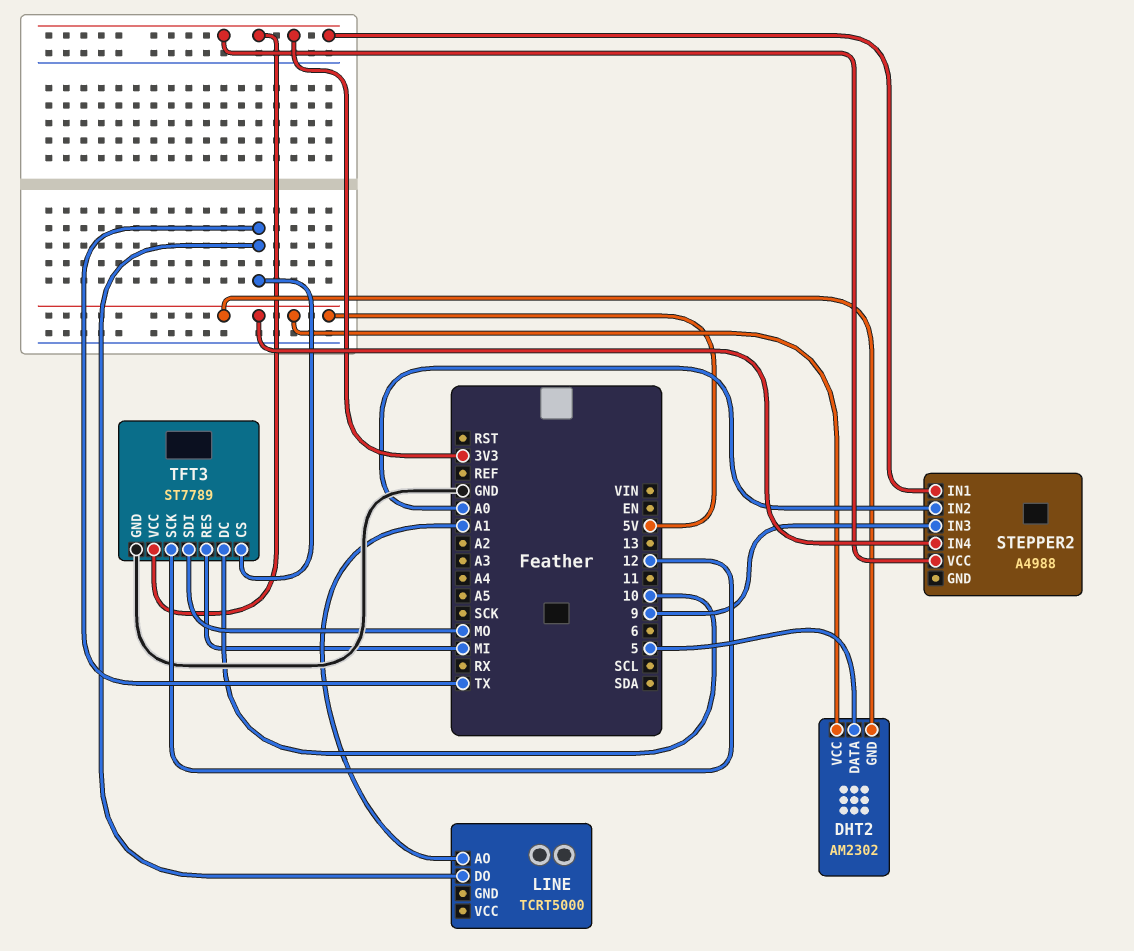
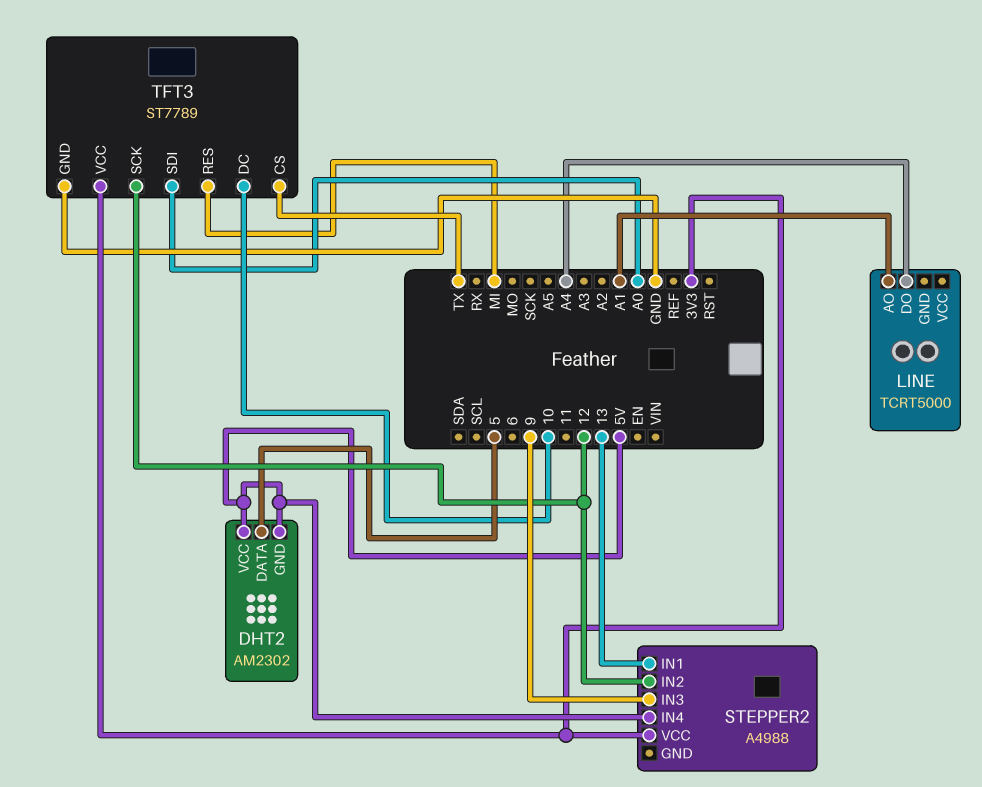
LINE pin DO: TX -> A4
STEPPER2 pin IN1: 3V3 -> 13
STEPPER2 pin IN2: A0 -> 12
TFT3 pin SDI: MO -> A0

